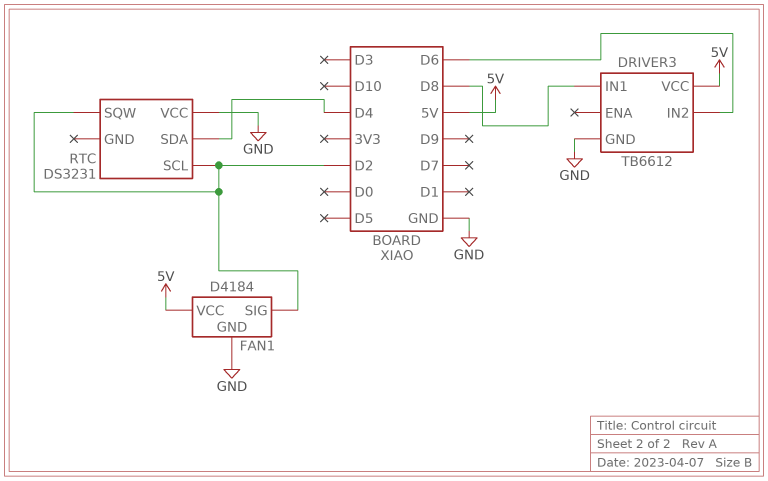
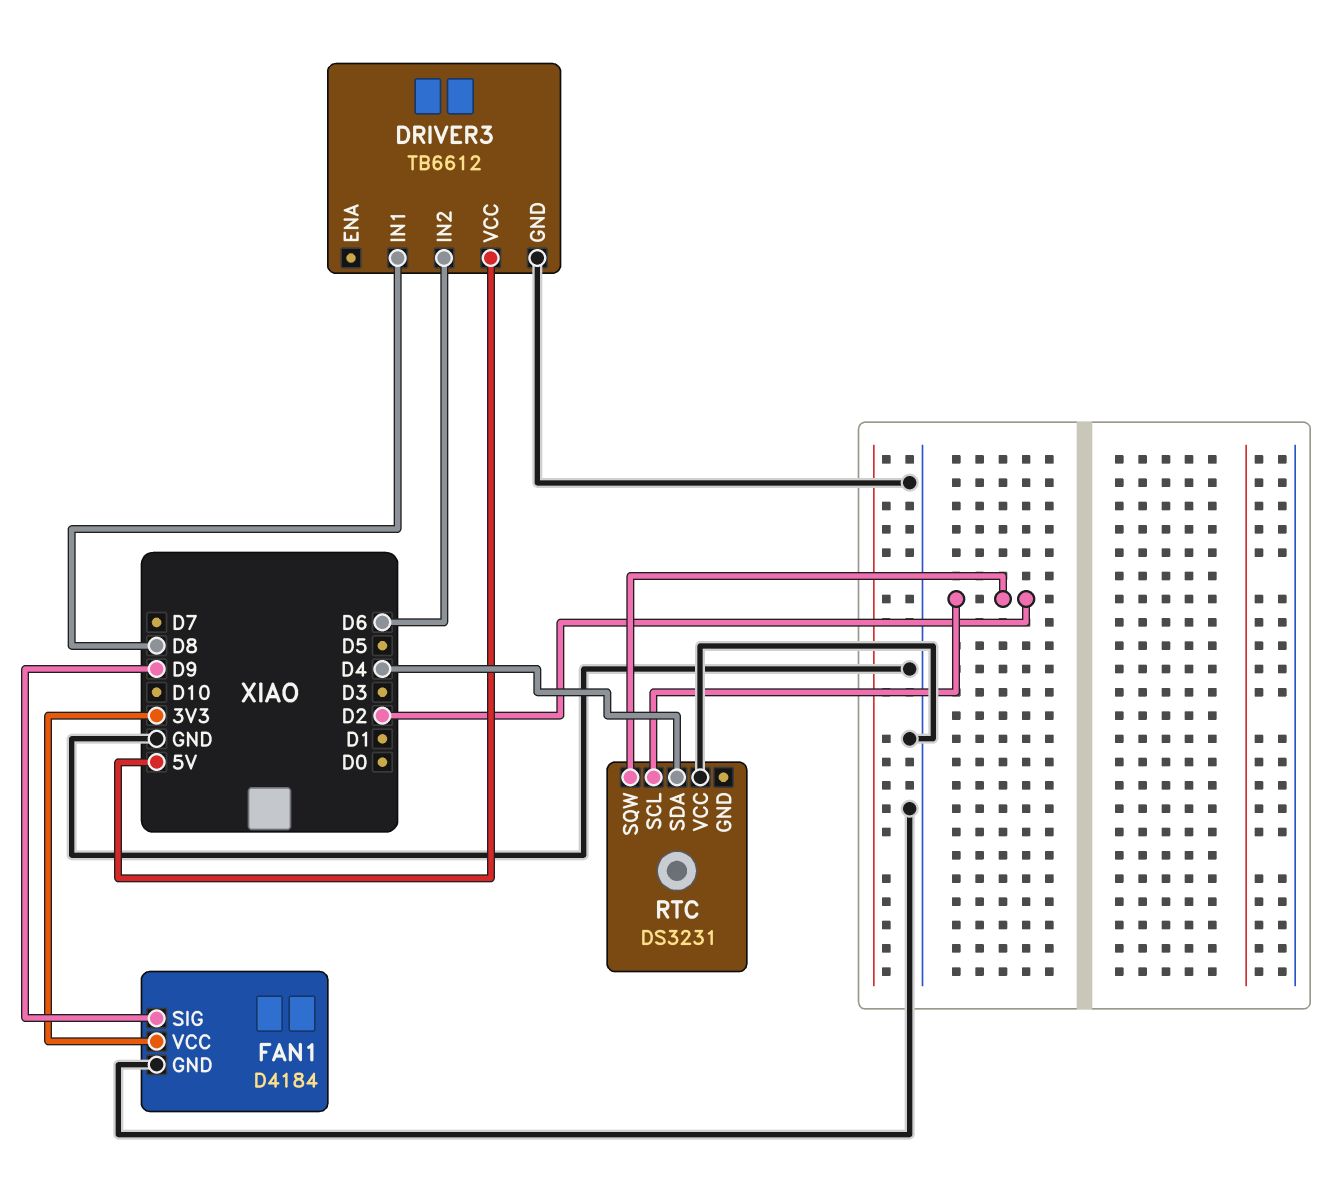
FAN1 pin SIG: D2 -> D9
FAN1 pin VCC: 5V -> 3V3

